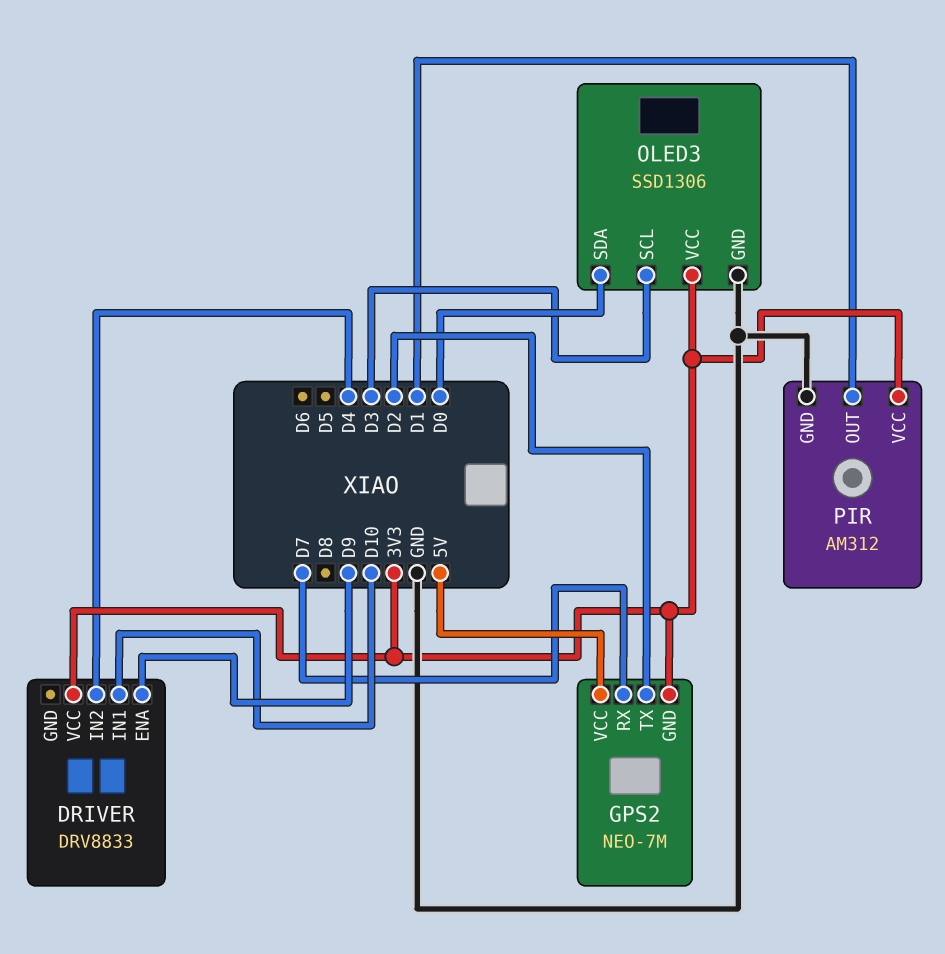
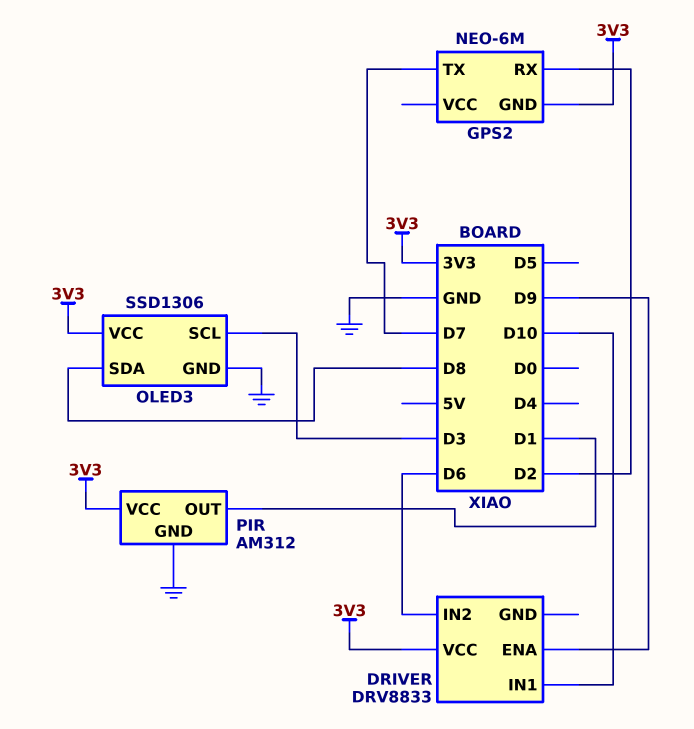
DRIVER pin IN2: D4 -> D6
GPS2: NEO-7M -> NEO-6M
GPS2 pin RX: D7 -> D2
GPS2 pin TX: D2 -> D7
GPS2 pin VCC: 5V -> none
OLED3 pin SDA: D0 -> D8

